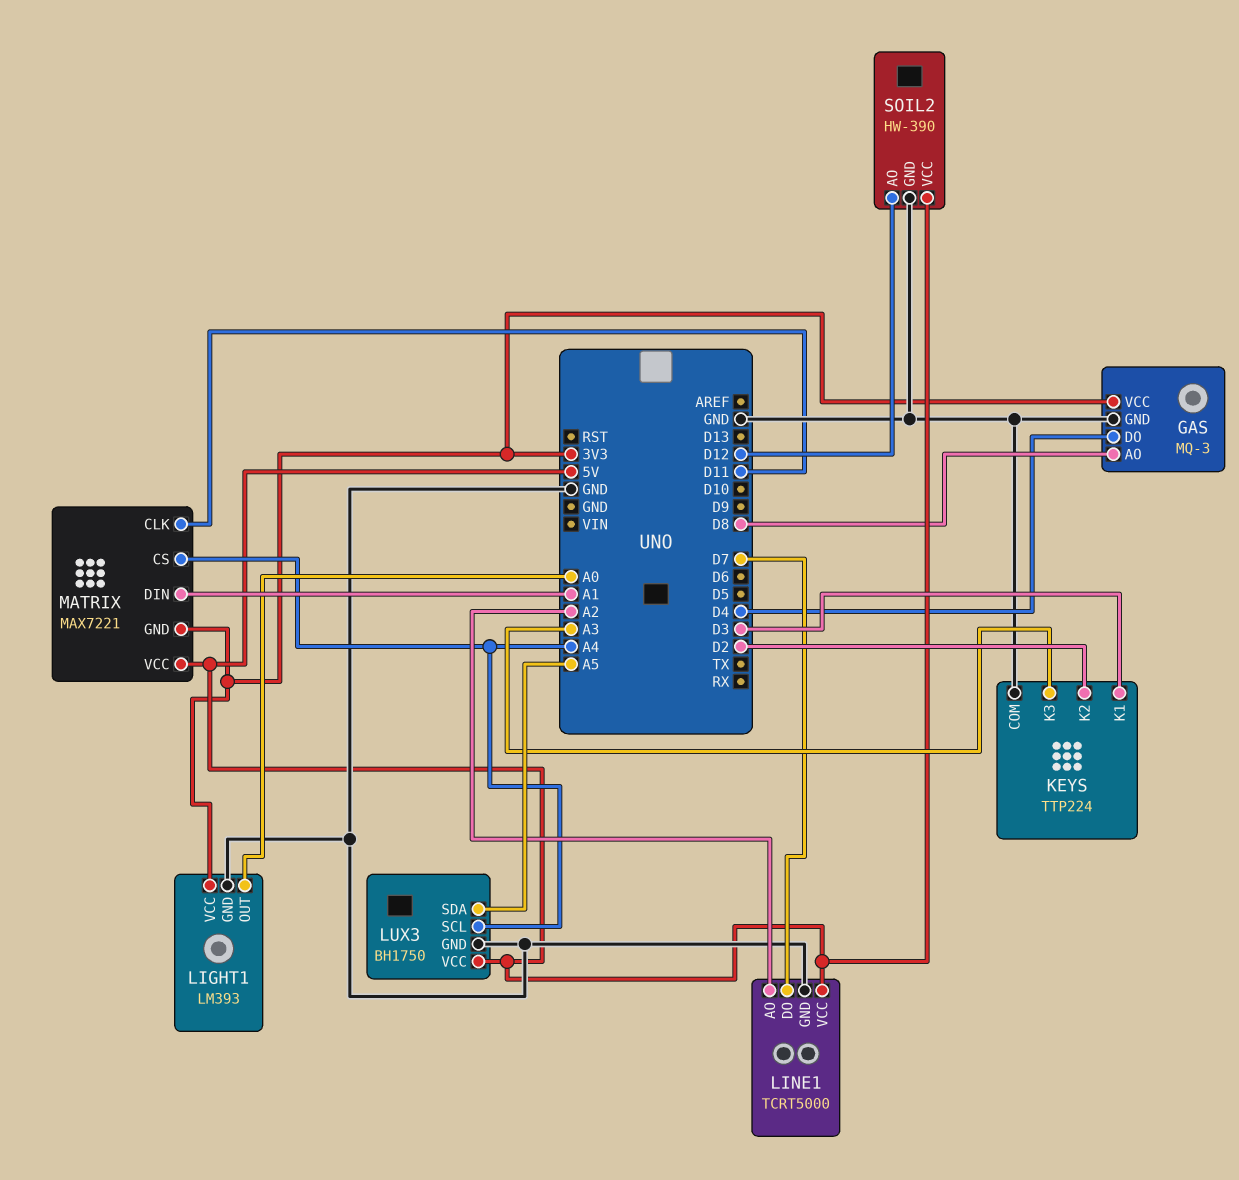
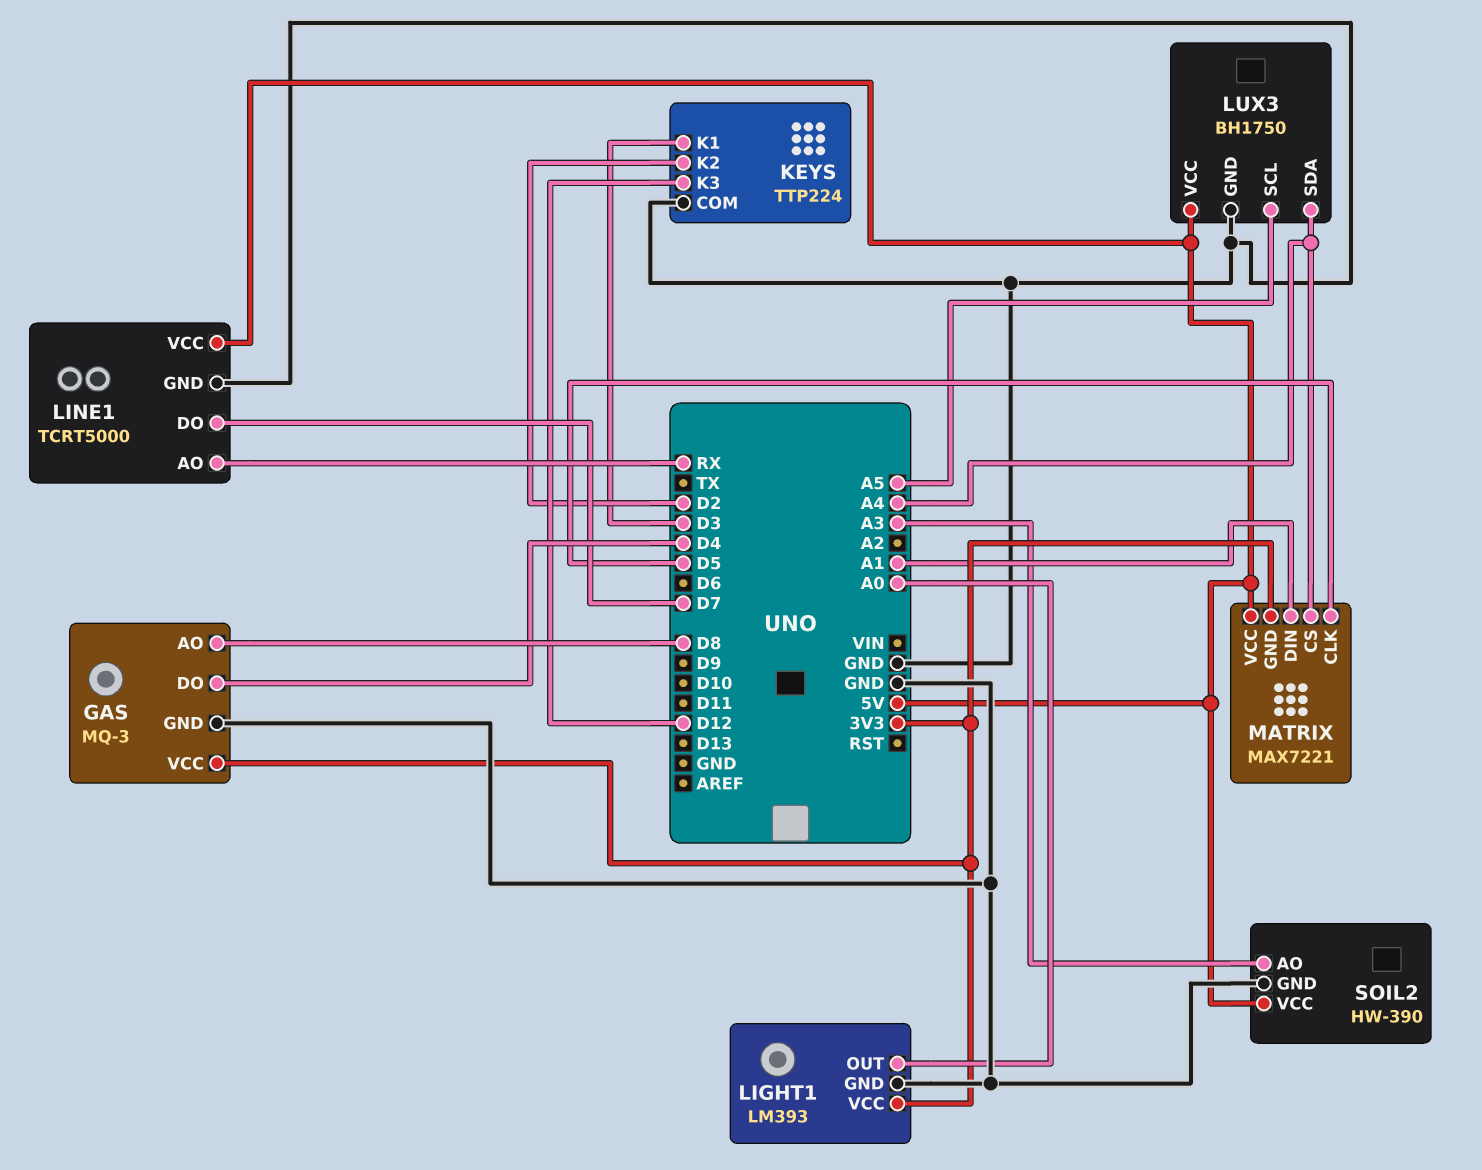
KEYS pin K3: A3 -> D12
LINE1 pin AO: A2 -> RX
LUX3 pin SCL: A4 -> A5
LUX3 pin SDA: A5 -> A4
MATRIX pin CLK: D11 -> D5
SOIL2 pin AO: D12 -> A3

